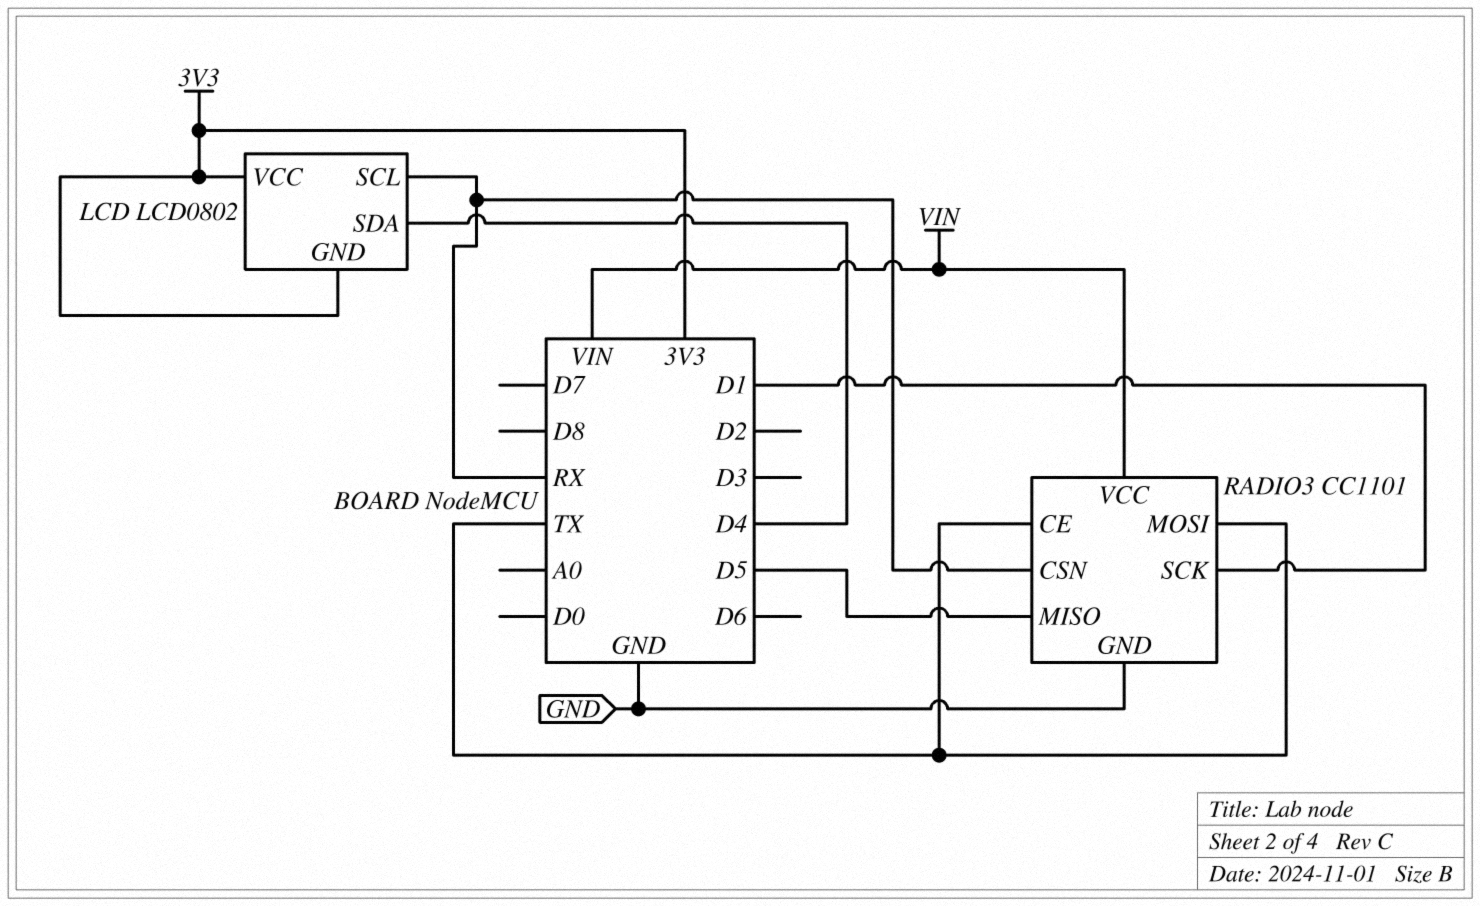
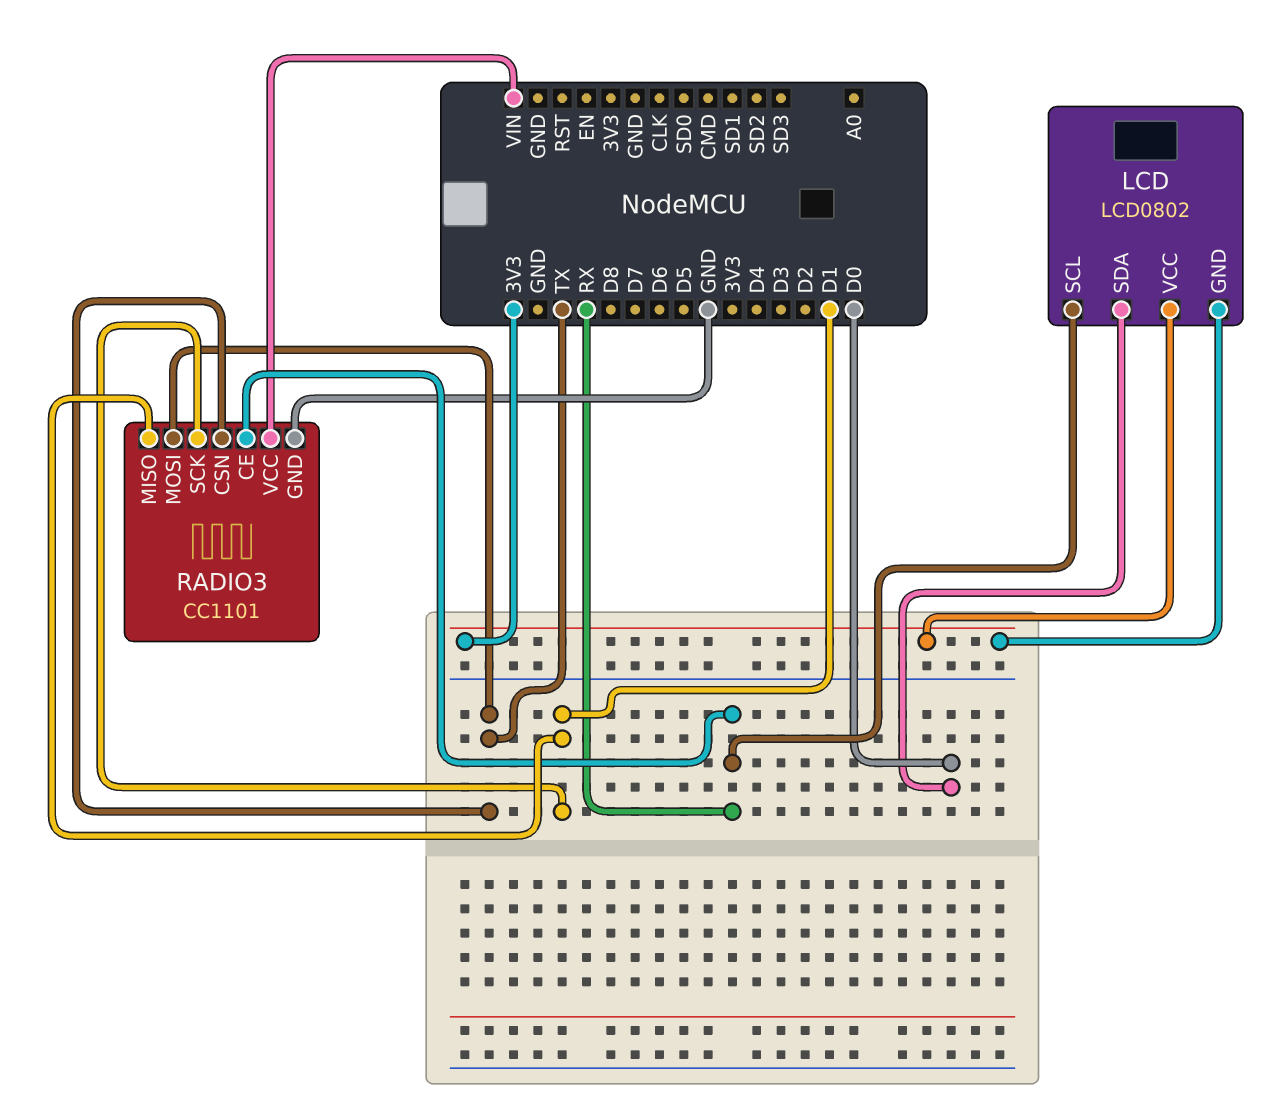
LCD pin SDA: D4 -> D0
RADIO3 pin CE: TX -> RX
RADIO3 pin CSN: RX -> TX
RADIO3 pin MISO: D5 -> D1

